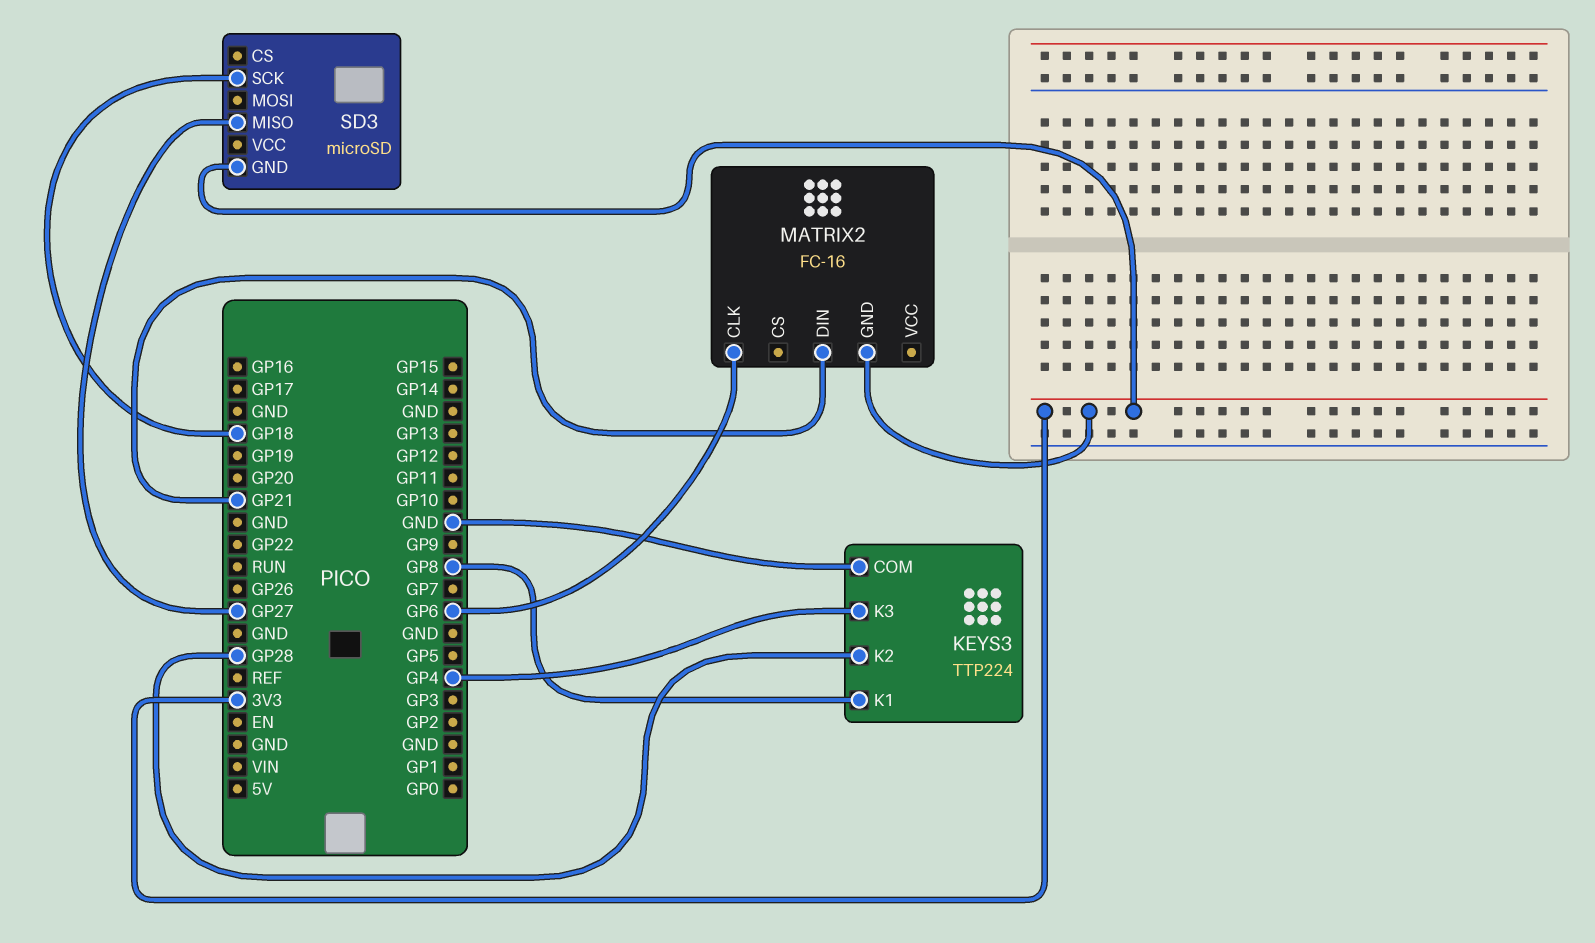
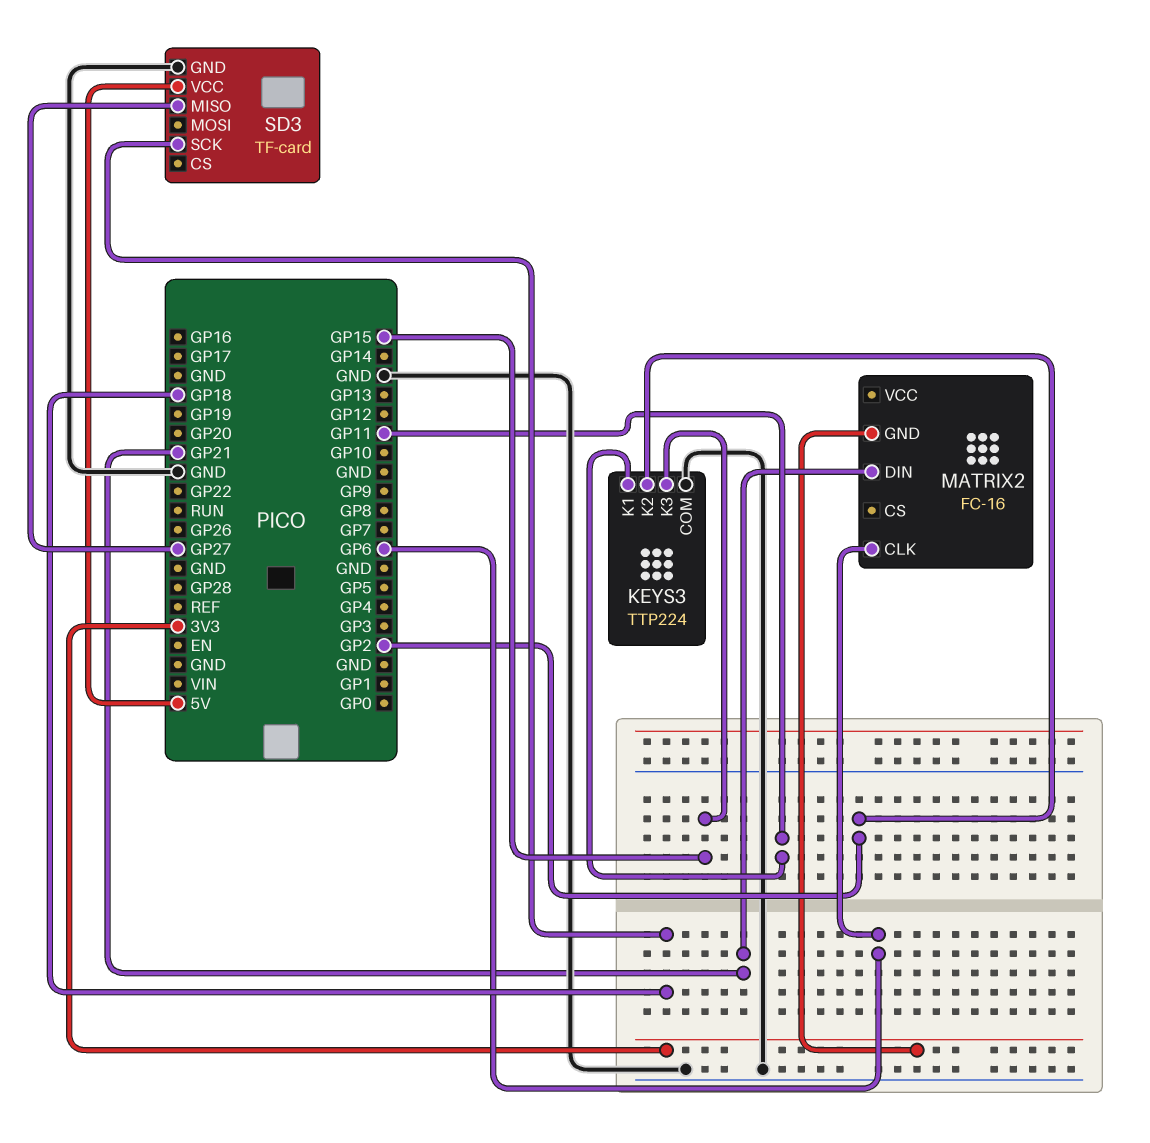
KEYS3 pin K1: GP8 -> GP11
KEYS3 pin K2: GP28 -> GP2
KEYS3 pin K3: GP4 -> GP15
SD3: microSD -> TF-card
SD3 pin GND: 3V3 -> GND
SD3 pin VCC: none -> 5V

